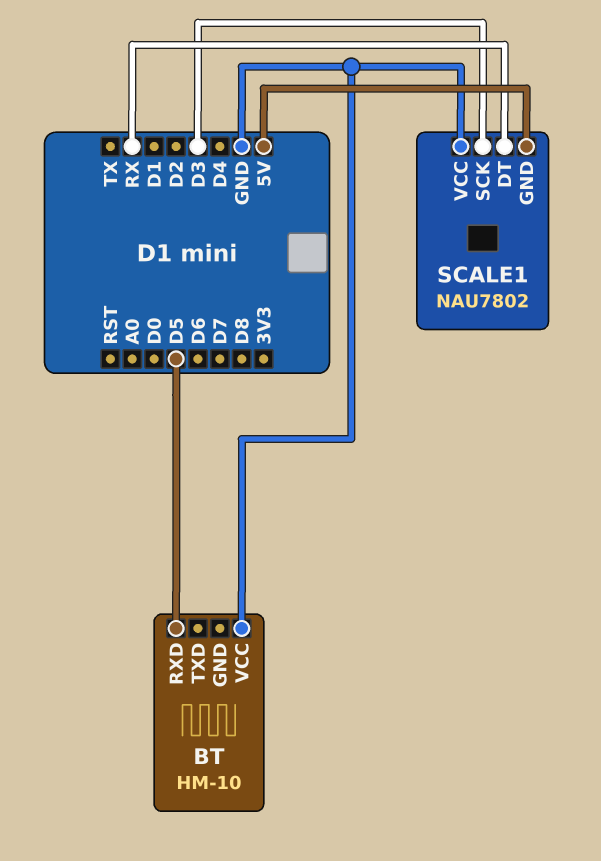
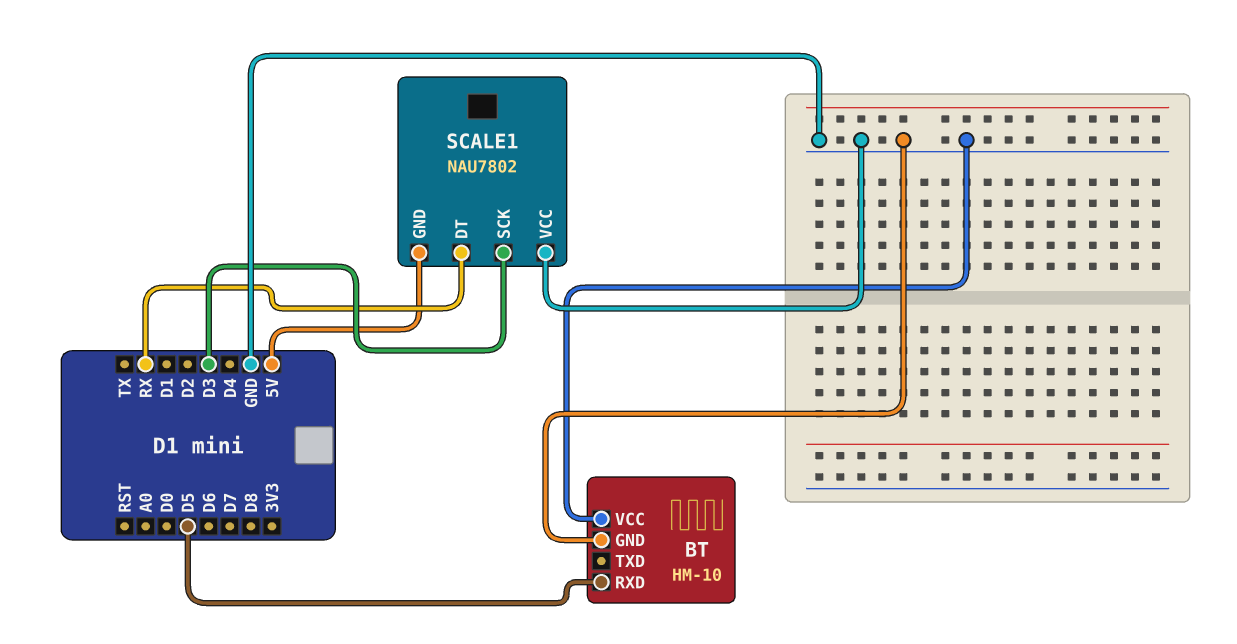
BT pin GND: none -> GND

